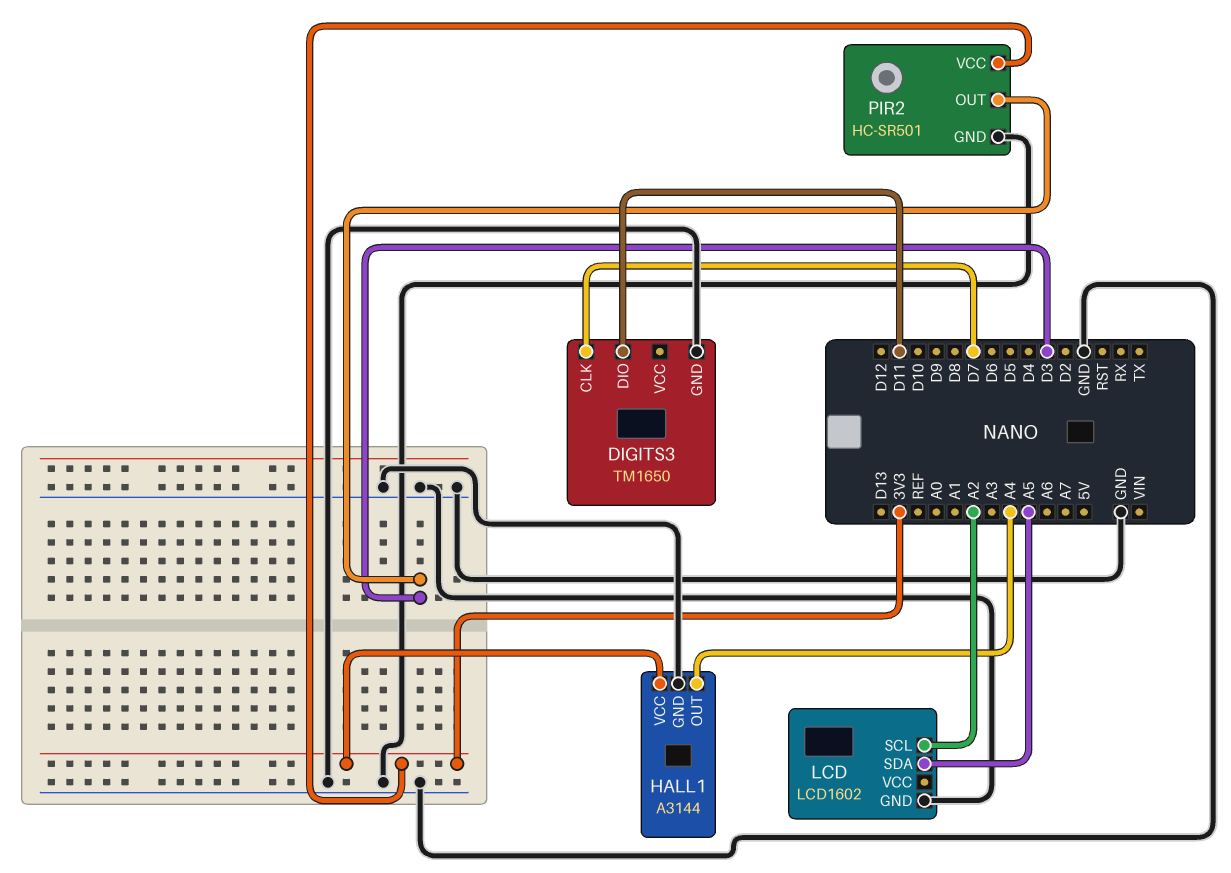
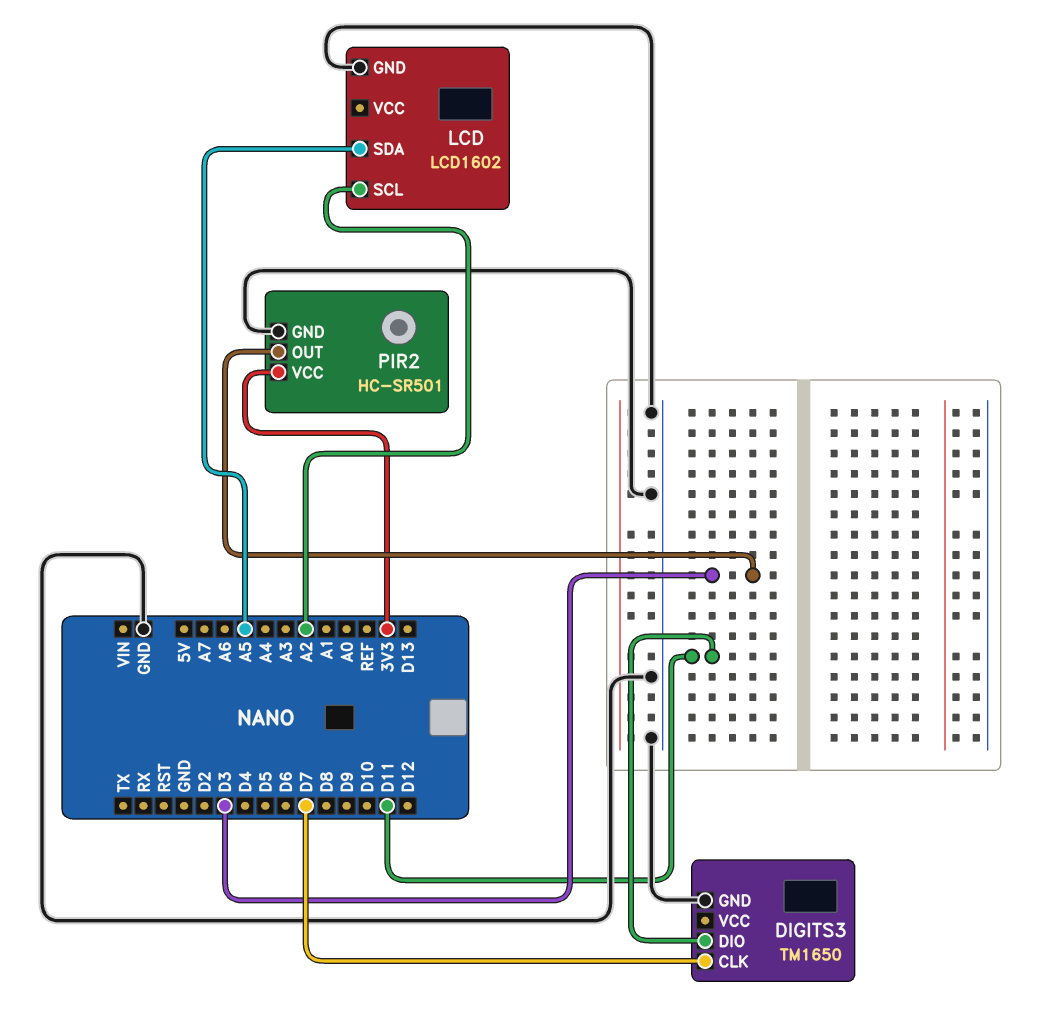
HALL1: A3144 -> none
HALL1 pin GND: GND -> none
HALL1 pin OUT: A4 -> none
HALL1 pin VCC: 3V3 -> none

